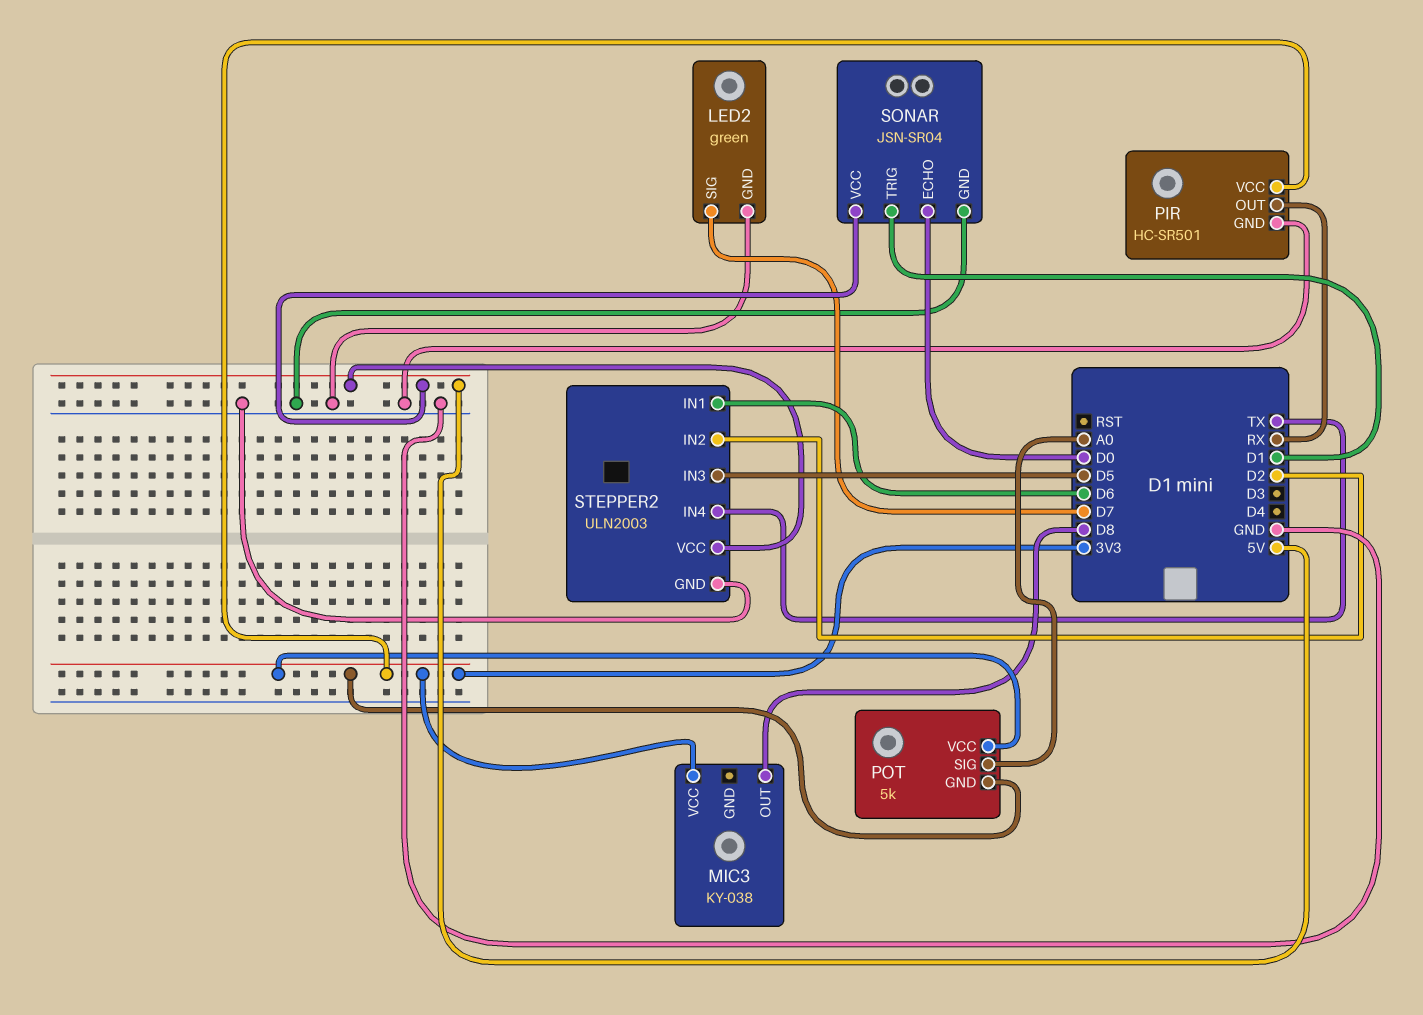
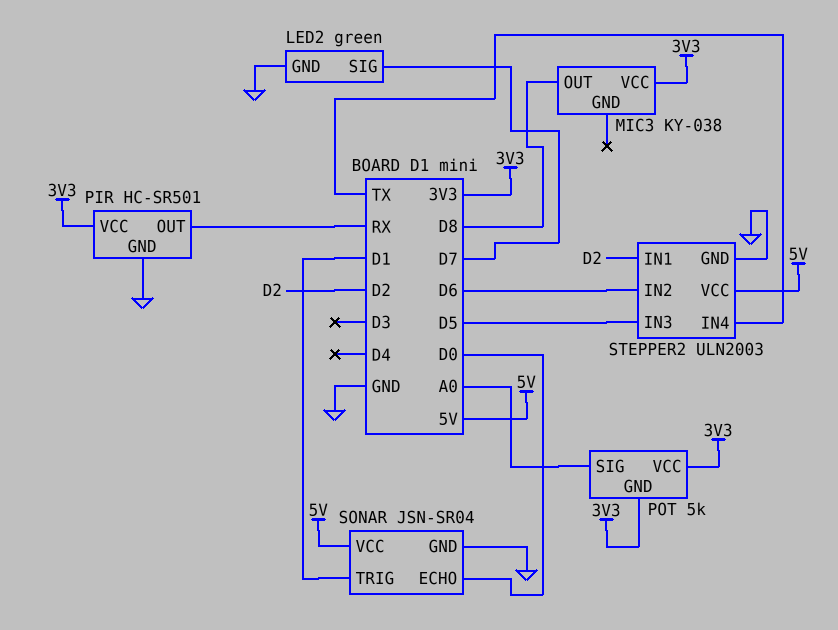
STEPPER2 pin IN1: D6 -> D2
STEPPER2 pin IN2: D2 -> D6

